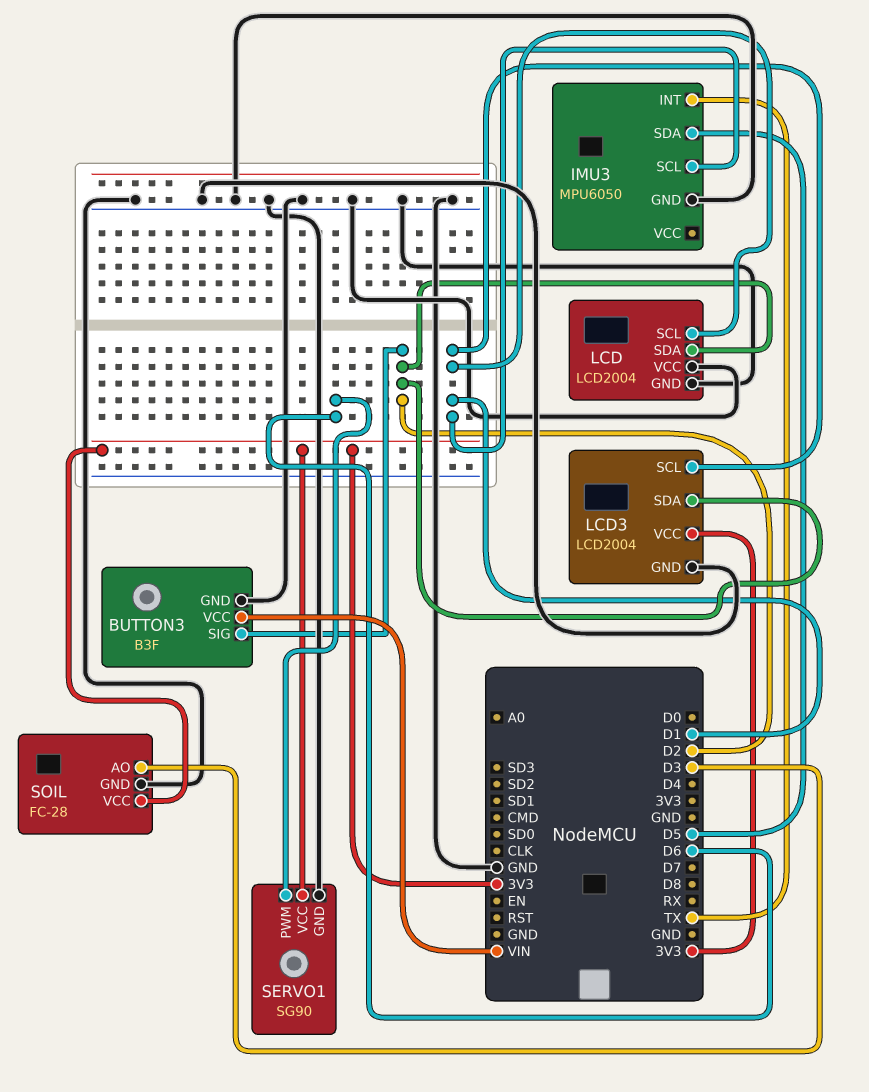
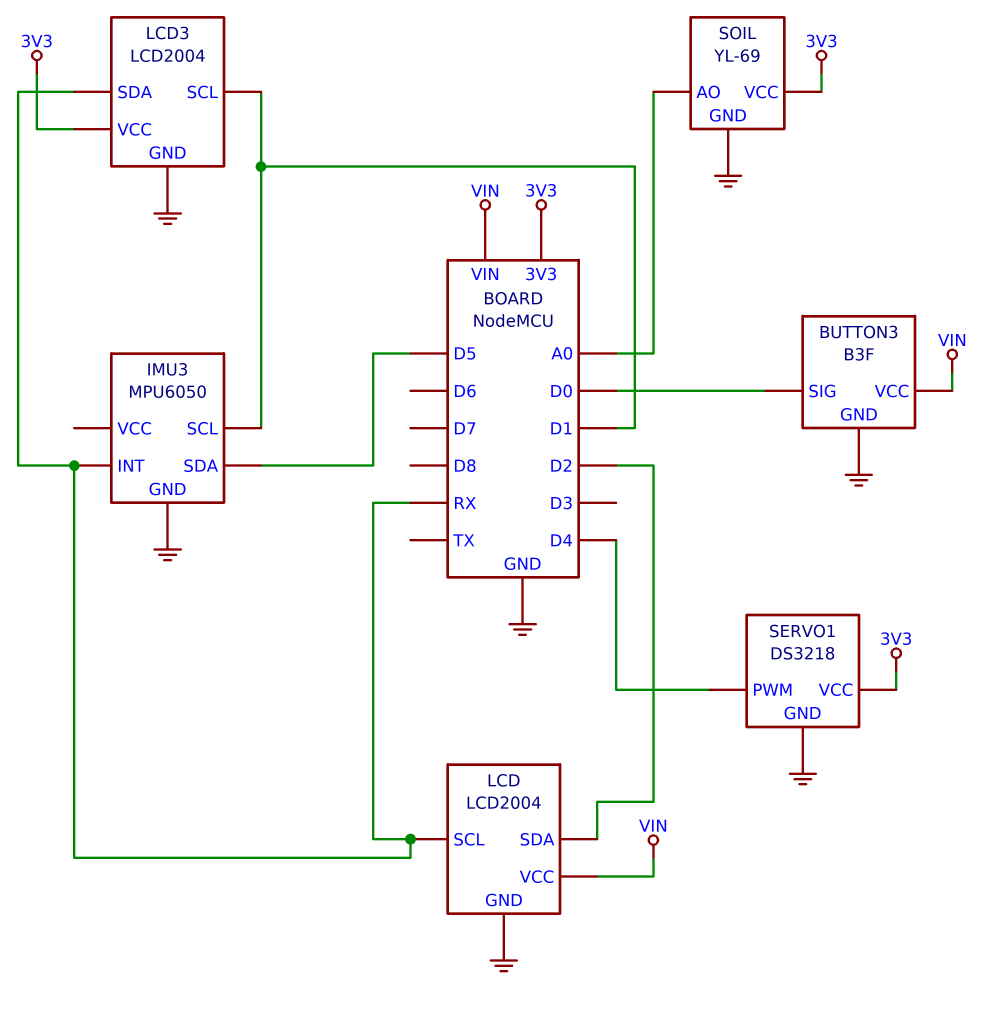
BUTTON3 pin SIG: D2 -> D0
IMU3 pin INT: TX -> RX
LCD pin SCL: D1 -> RX
LCD pin VCC: GND -> VIN
LCD3 pin SDA: D2 -> RX
SERVO1: SG90 -> DS3218
SERVO1 pin PWM: D6 -> D4
SOIL: FC-28 -> YL-69
SOIL pin AO: D3 -> A0

